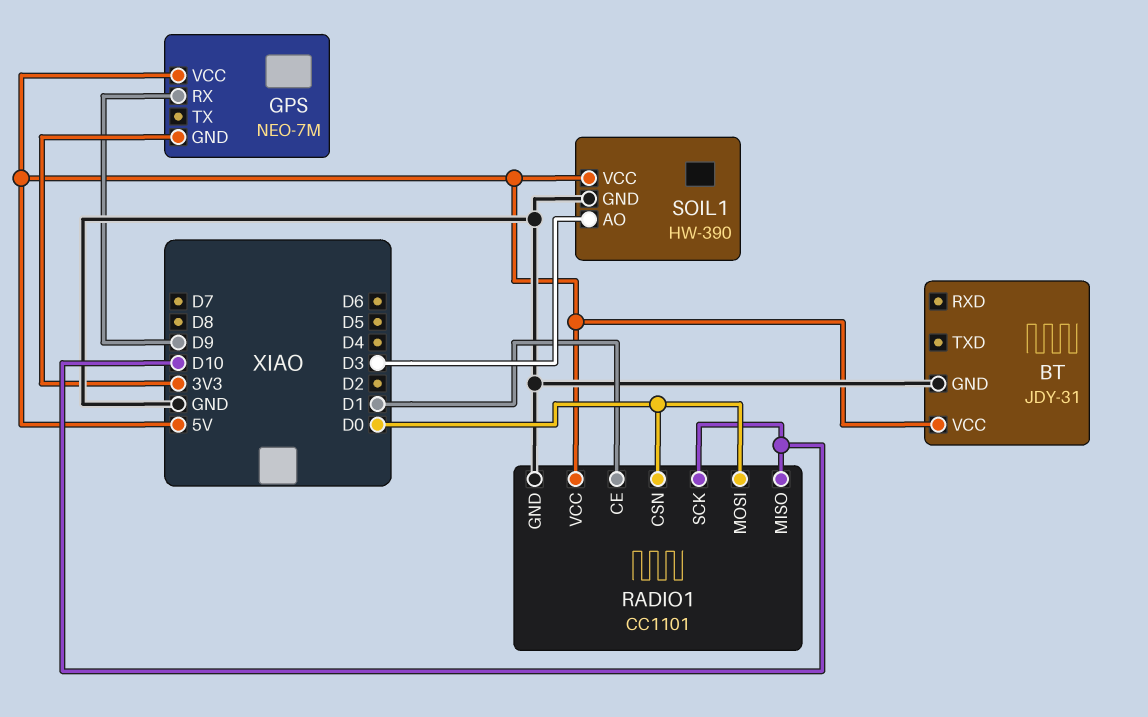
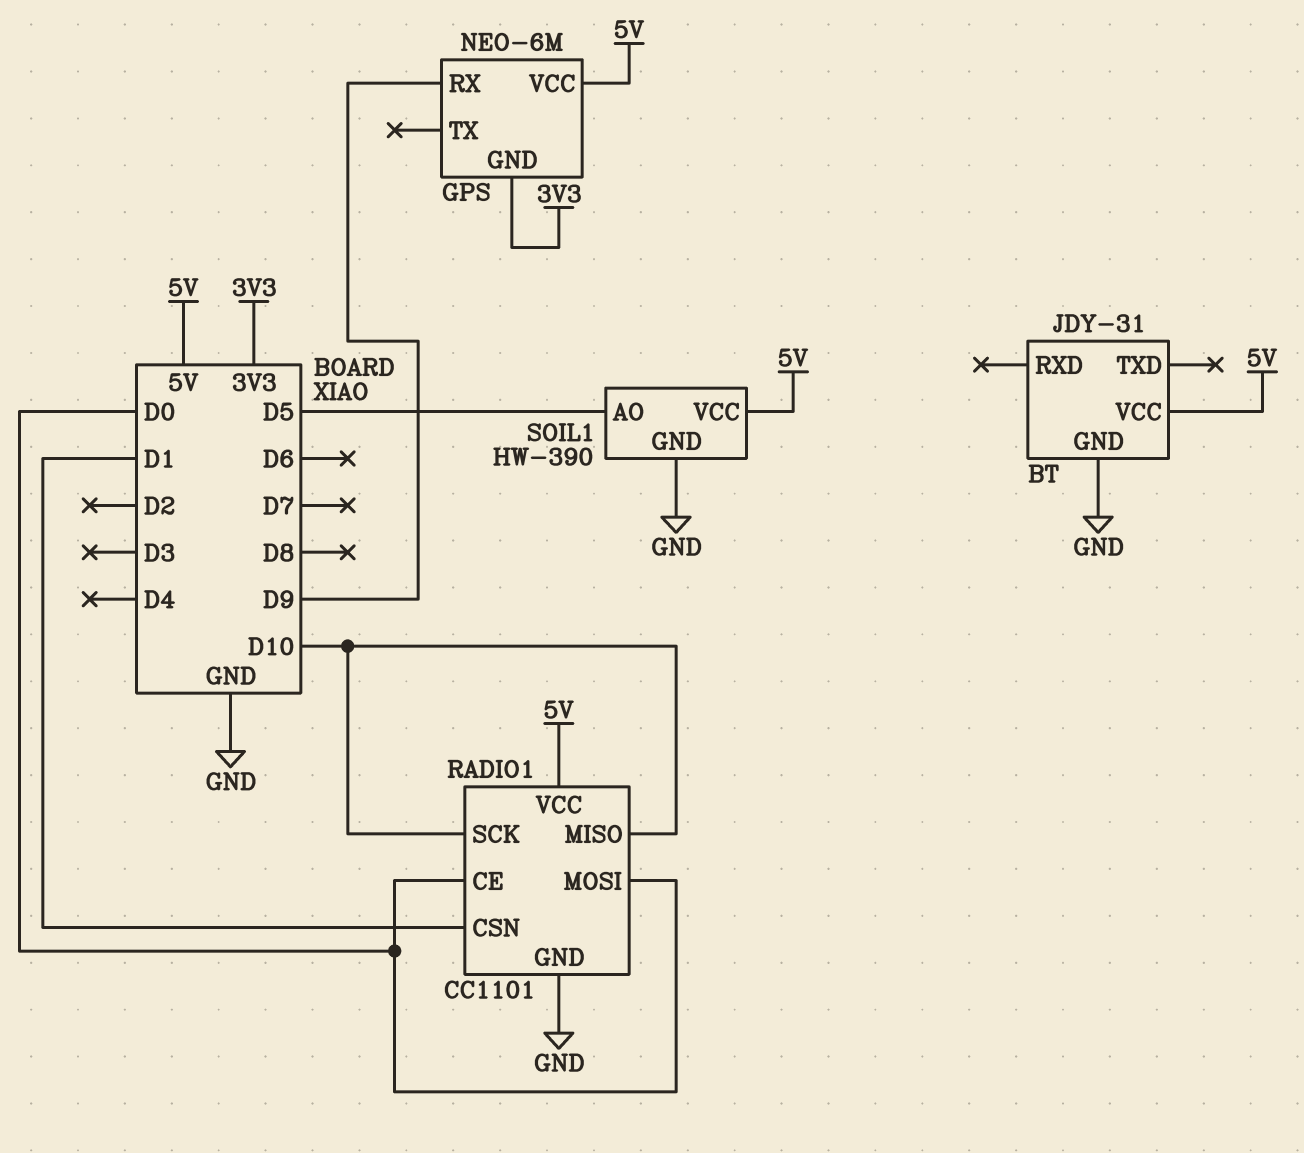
GPS: NEO-7M -> NEO-6M
RADIO1 pin CE: D1 -> D0
RADIO1 pin CSN: D0 -> D1
SOIL1 pin AO: D3 -> D5

